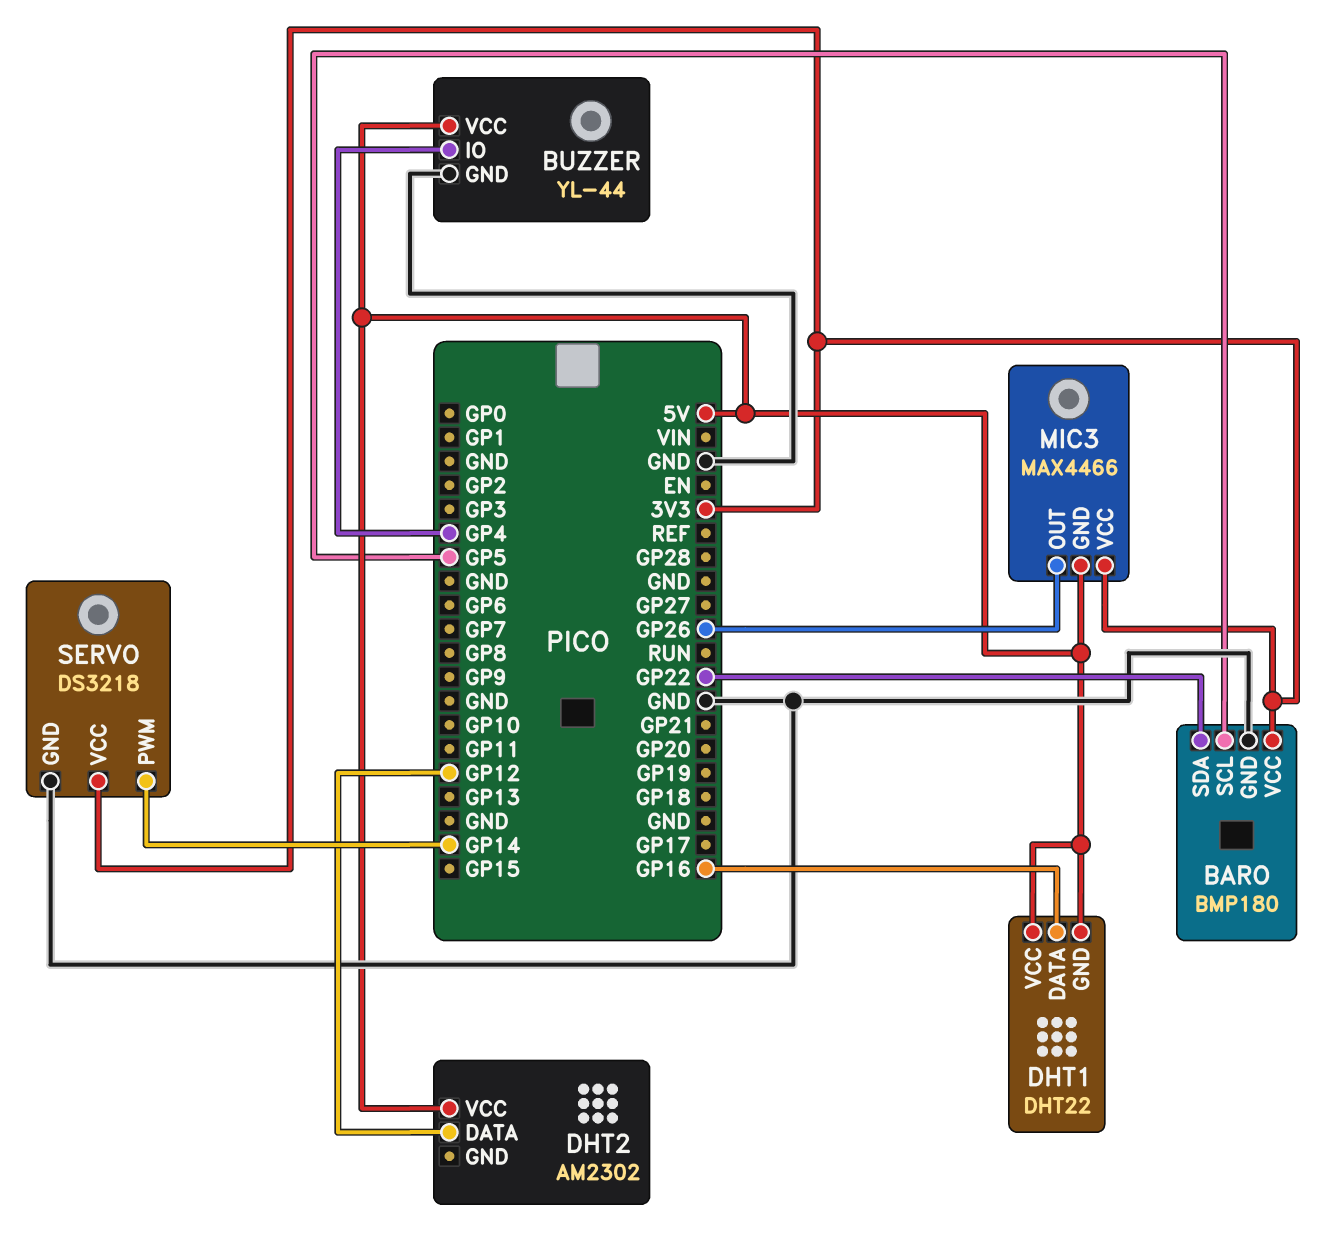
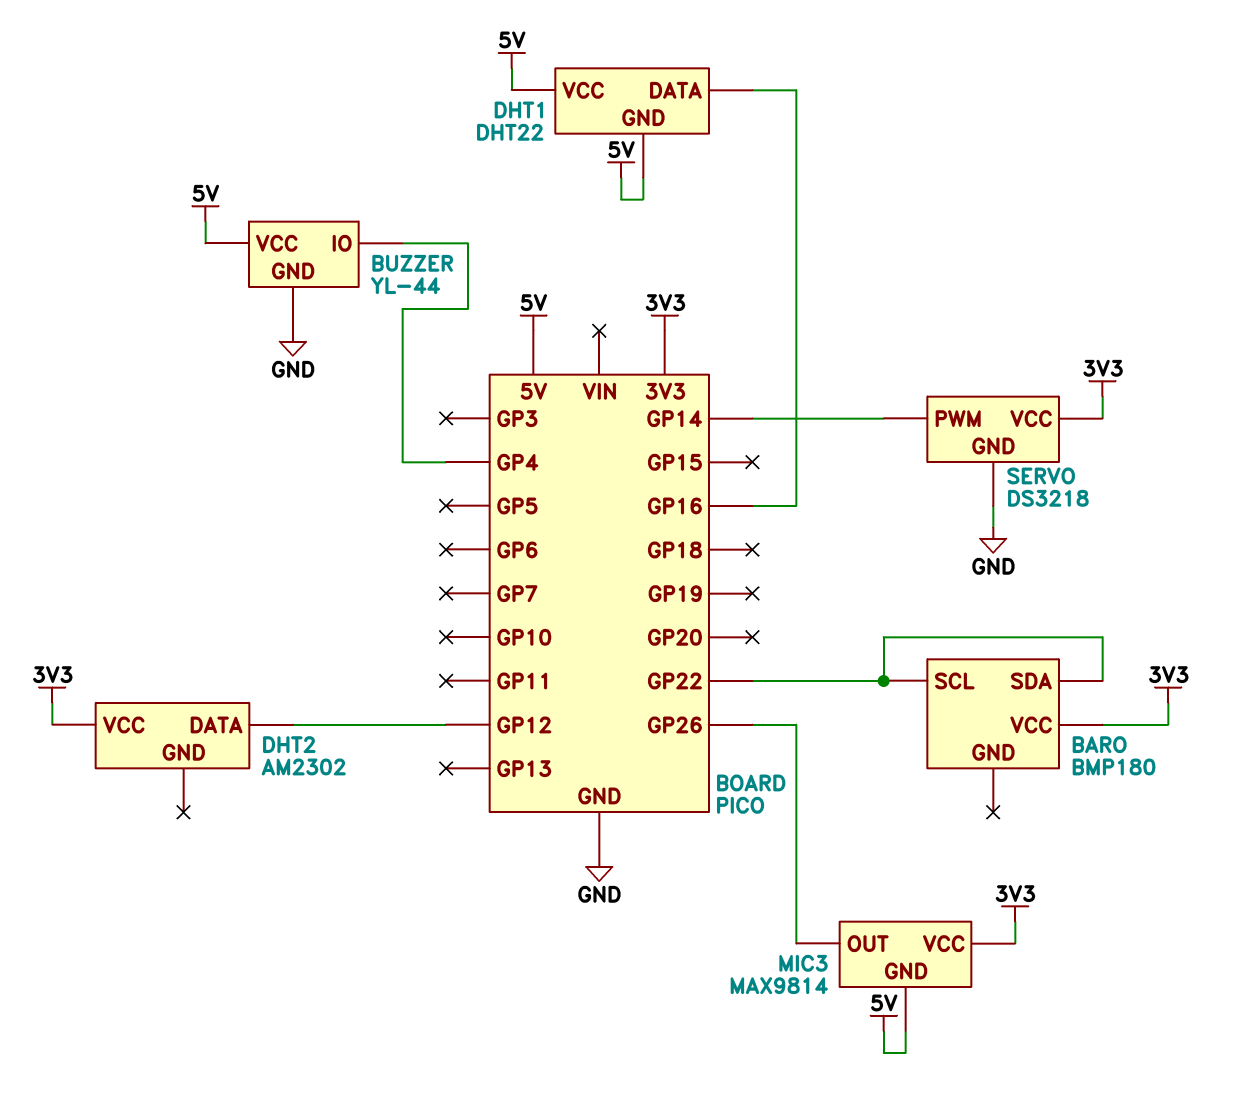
BARO pin GND: GND -> none
BARO pin SCL: GP5 -> GP22
DHT2 pin VCC: 5V -> 3V3
MIC3: MAX4466 -> MAX9814

